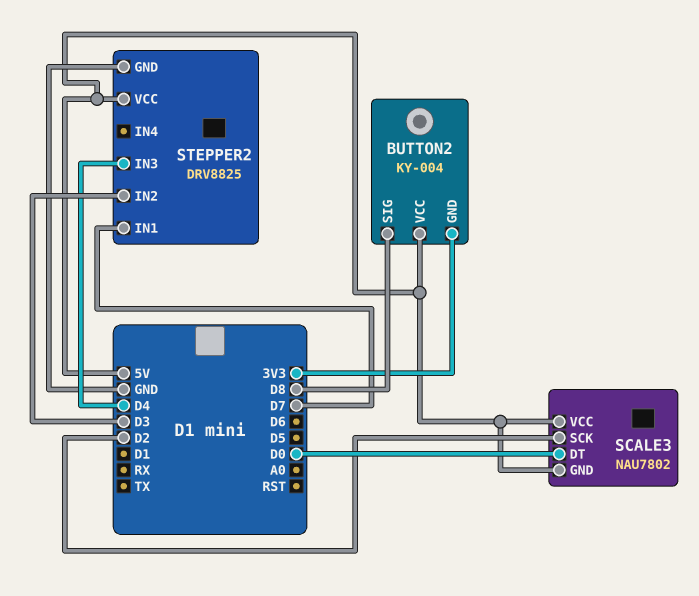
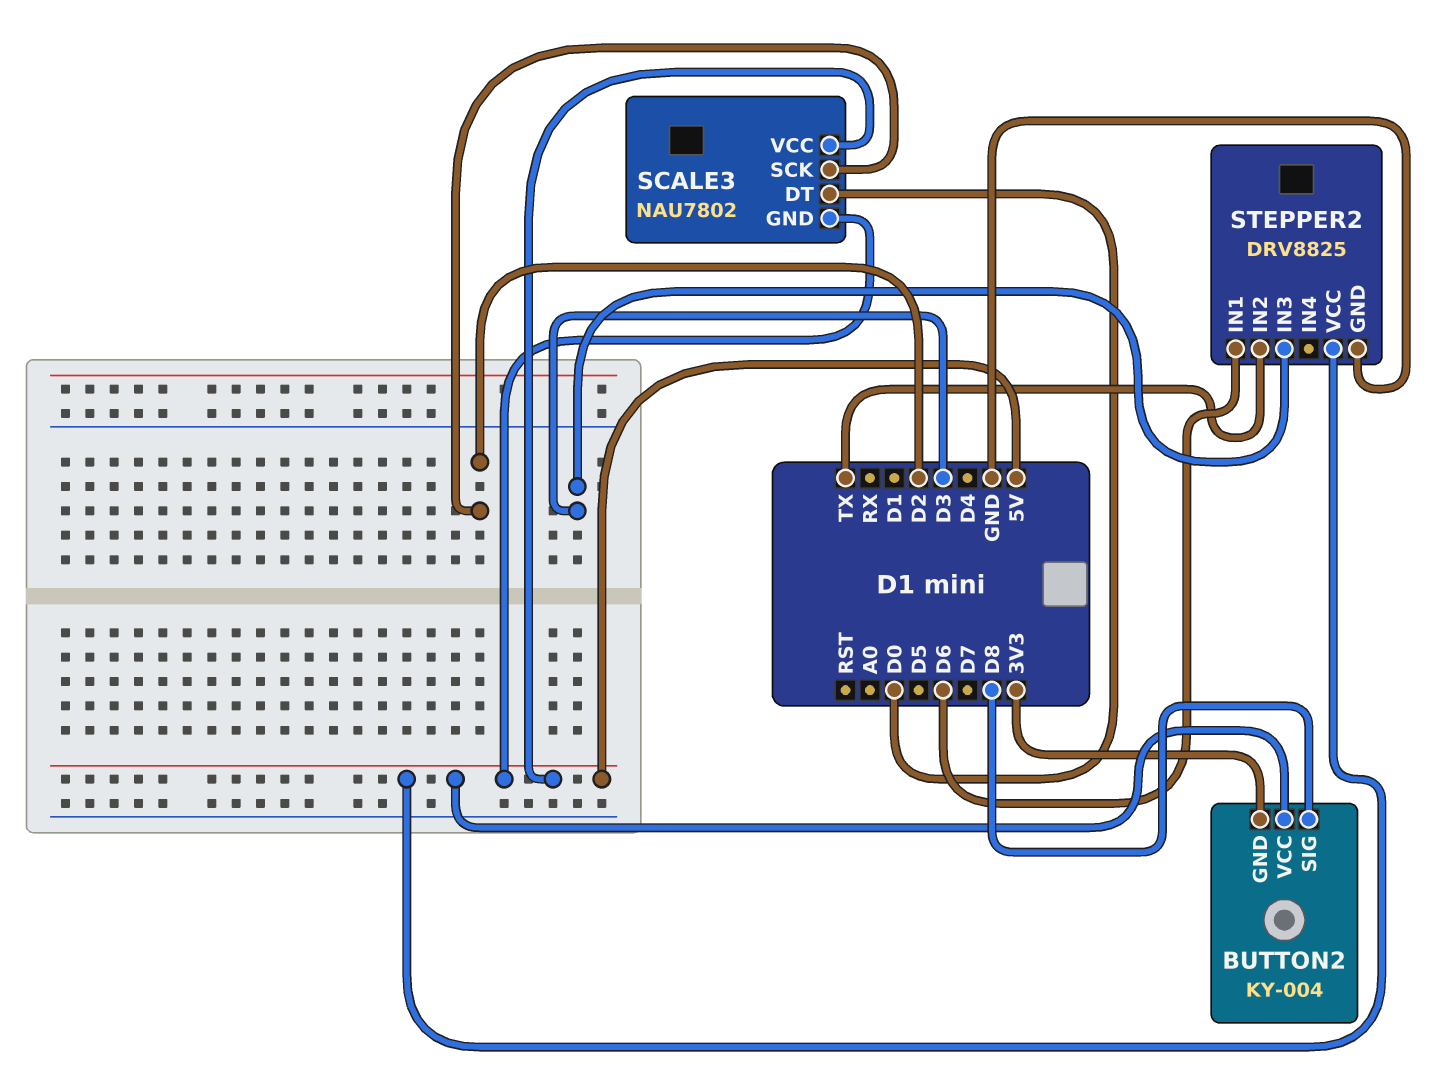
STEPPER2 pin IN1: D7 -> D6
STEPPER2 pin IN2: D3 -> TX
STEPPER2 pin IN3: D4 -> D3

